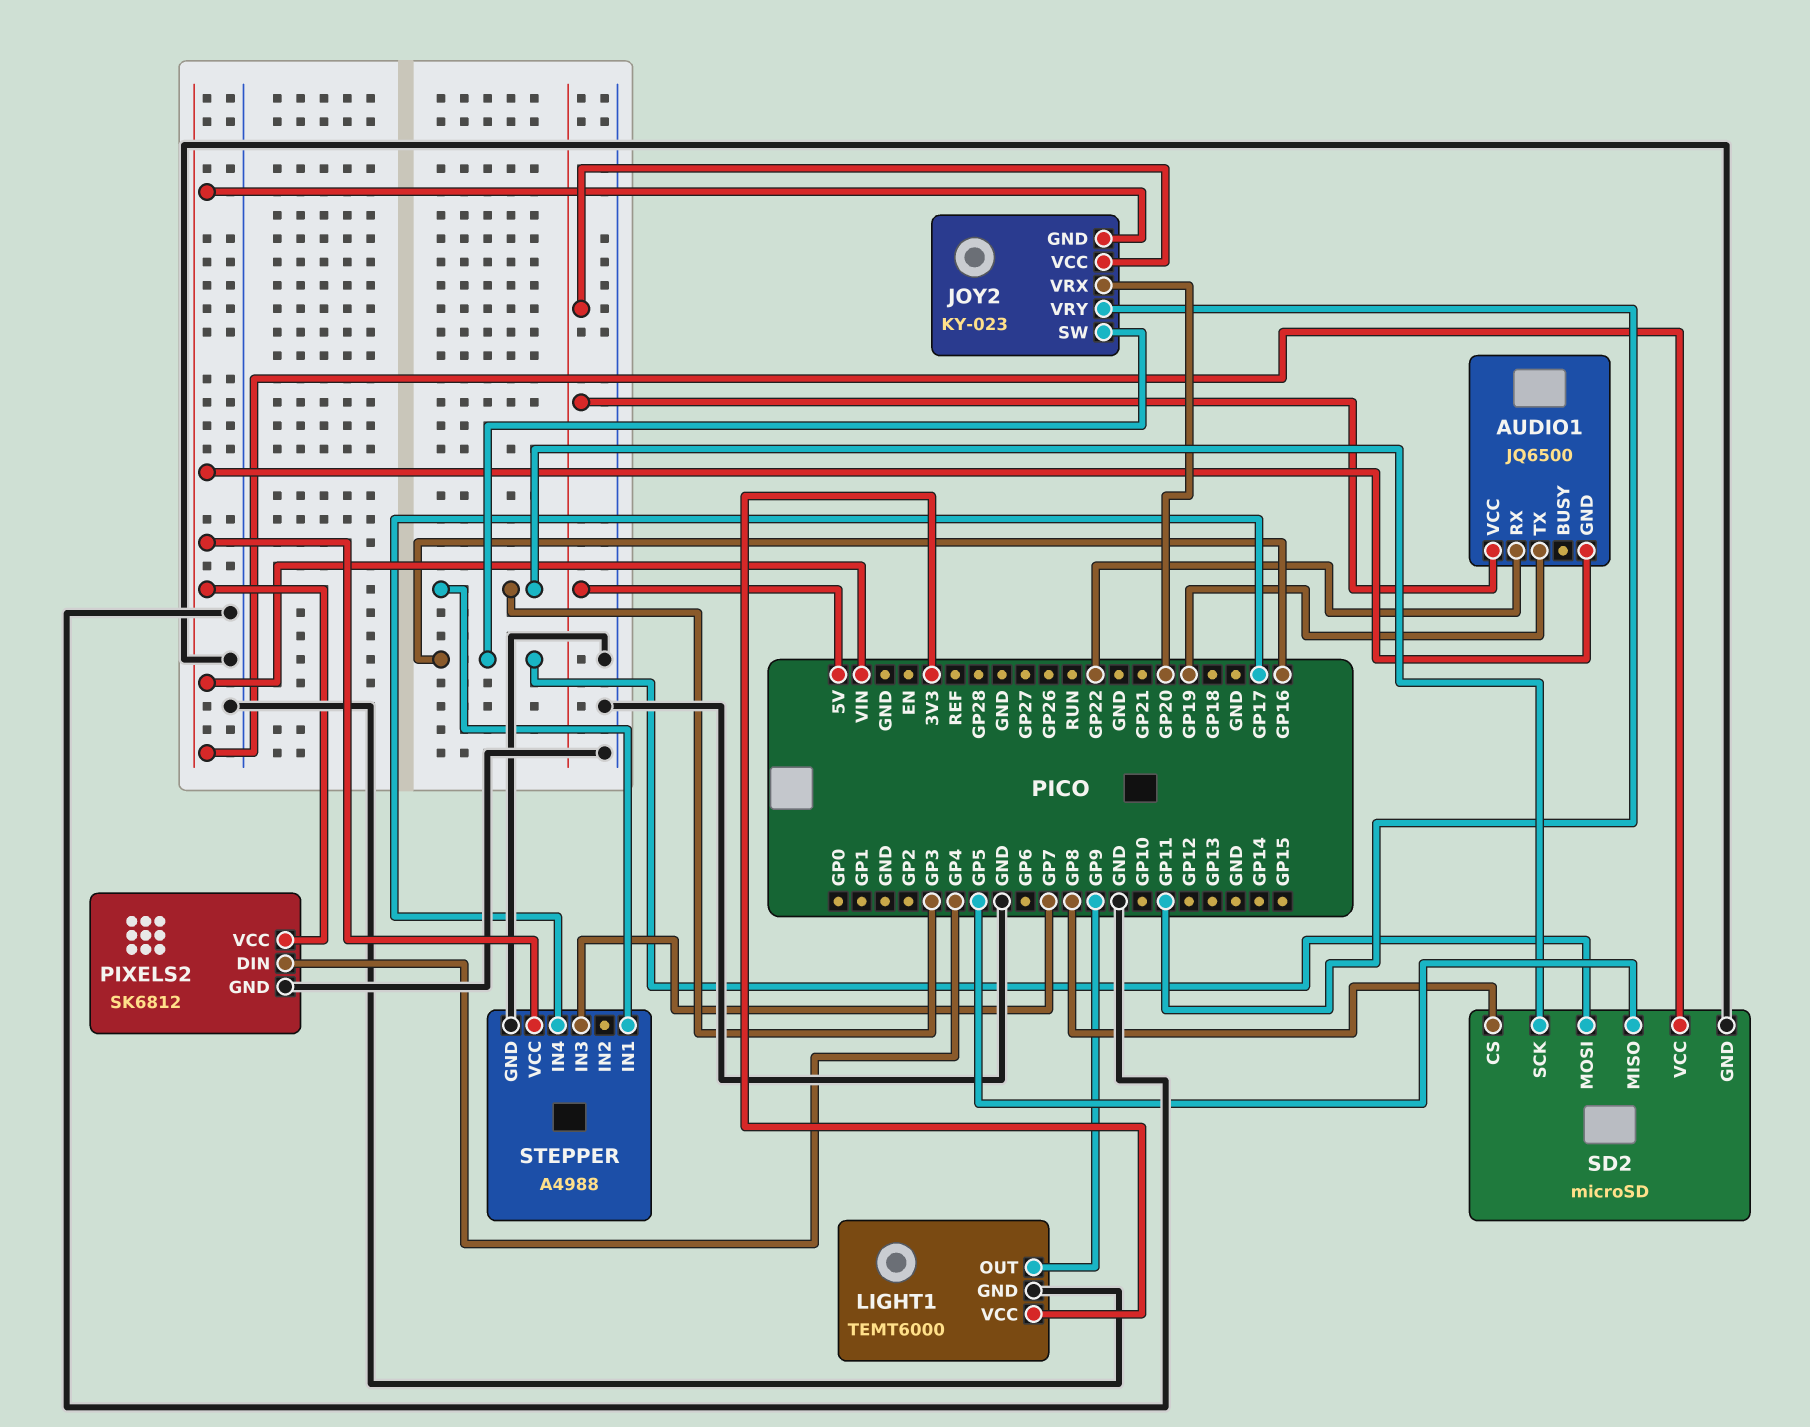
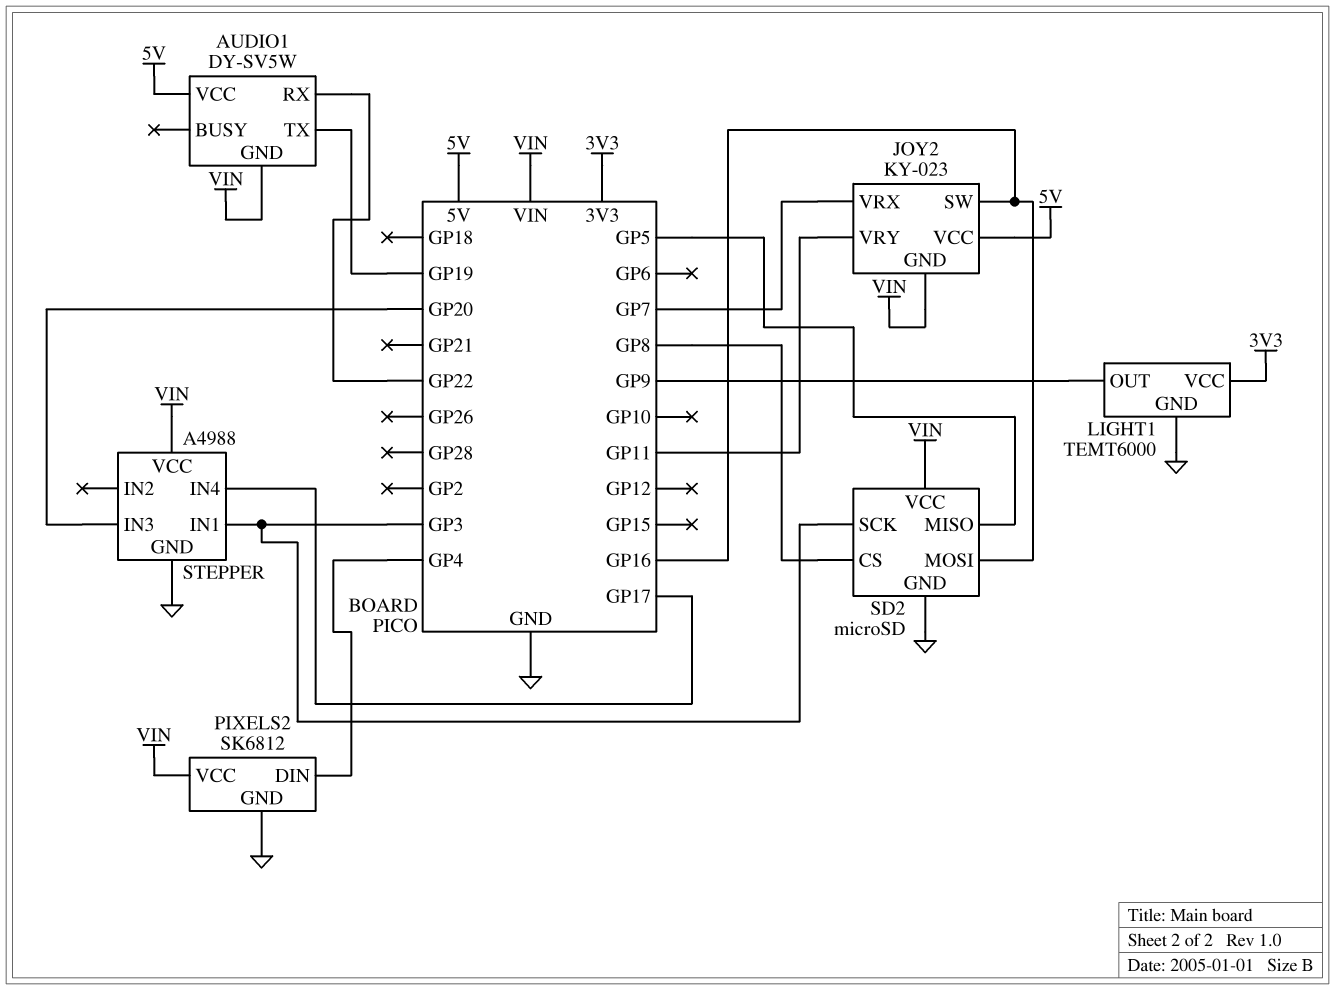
AUDIO1: JQ6500 -> DY-SV5W
JOY2 pin VRX: GP20 -> GP7
STEPPER pin IN3: GP7 -> GP20

